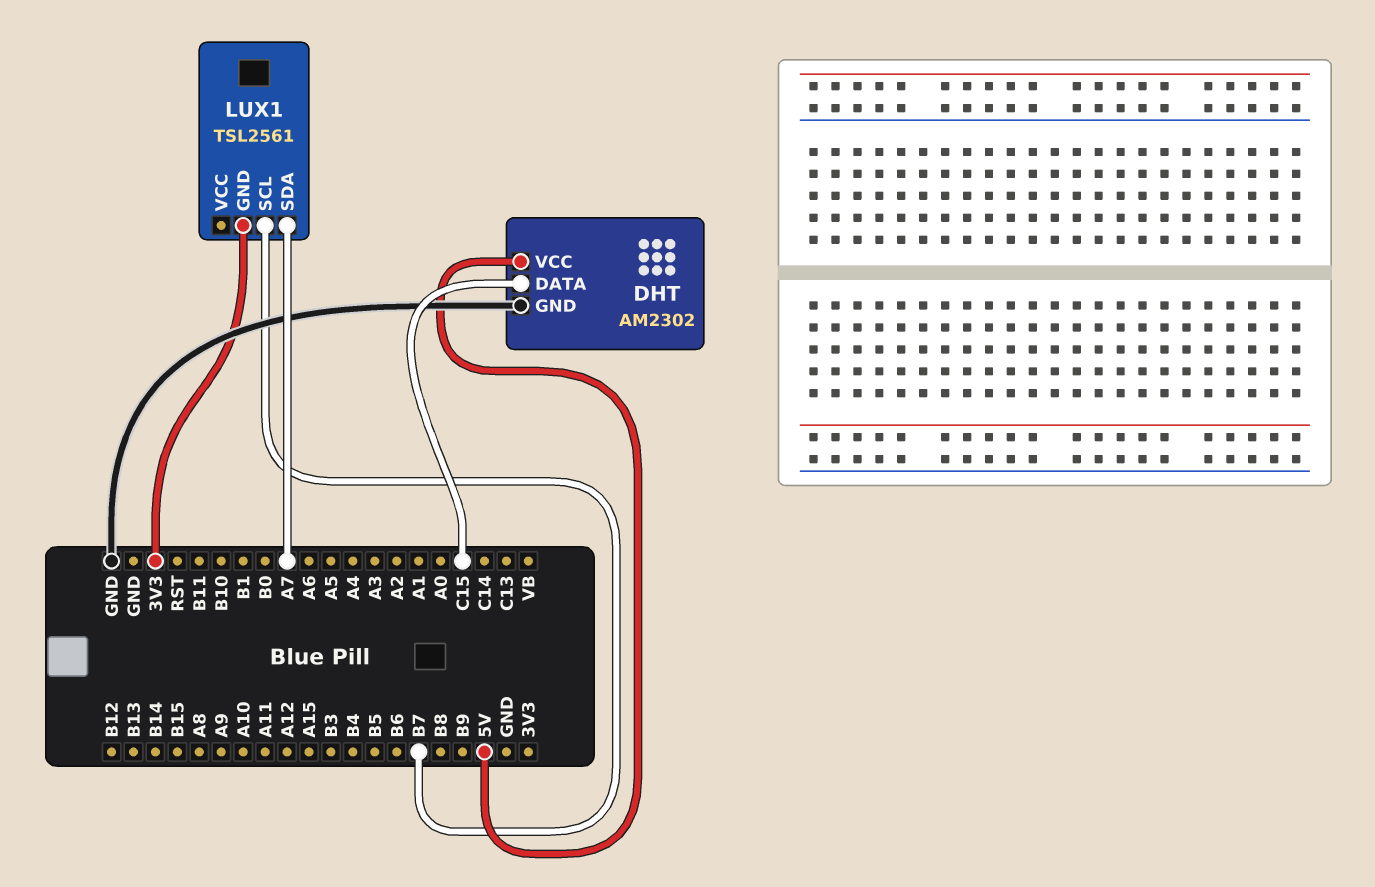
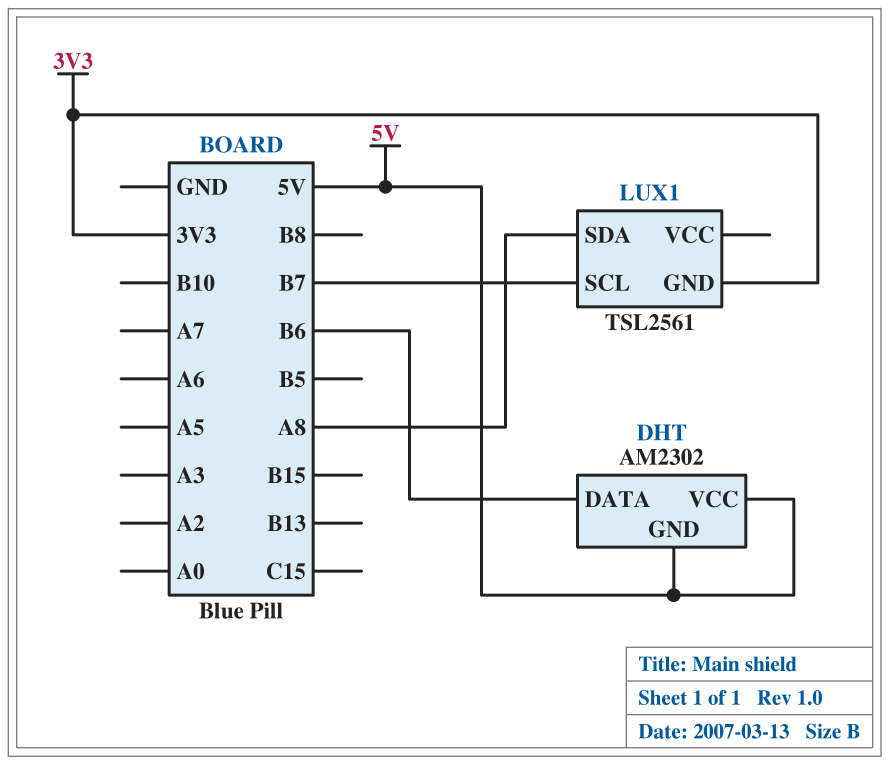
DHT pin DATA: C15 -> B6
DHT pin GND: GND -> 5V
LUX1 pin SDA: A7 -> A8

